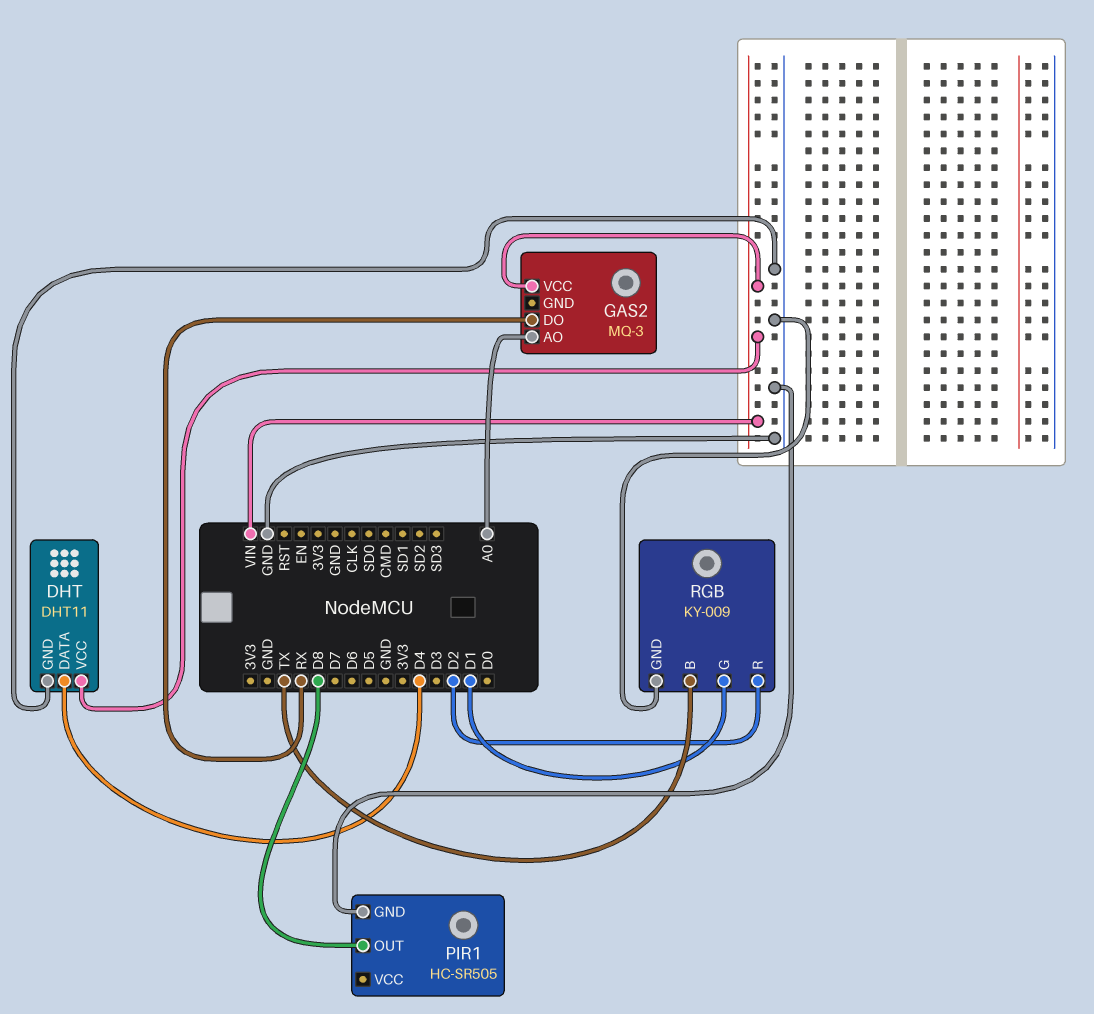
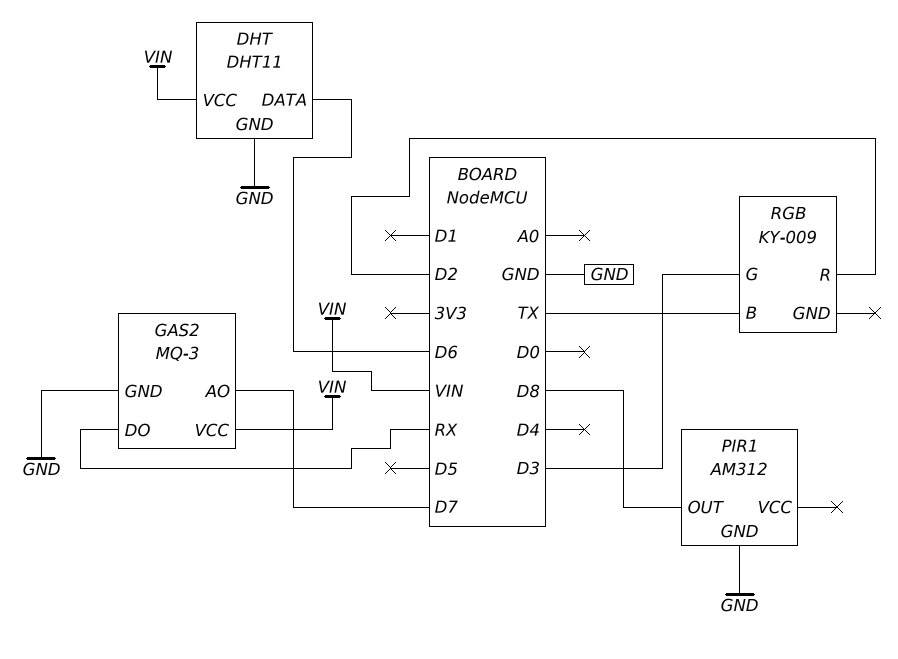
DHT pin DATA: D4 -> D6
GAS2 pin AO: A0 -> D7
GAS2 pin GND: none -> GND
PIR1: HC-SR505 -> AM312
RGB pin G: D1 -> D3
RGB pin GND: GND -> none

